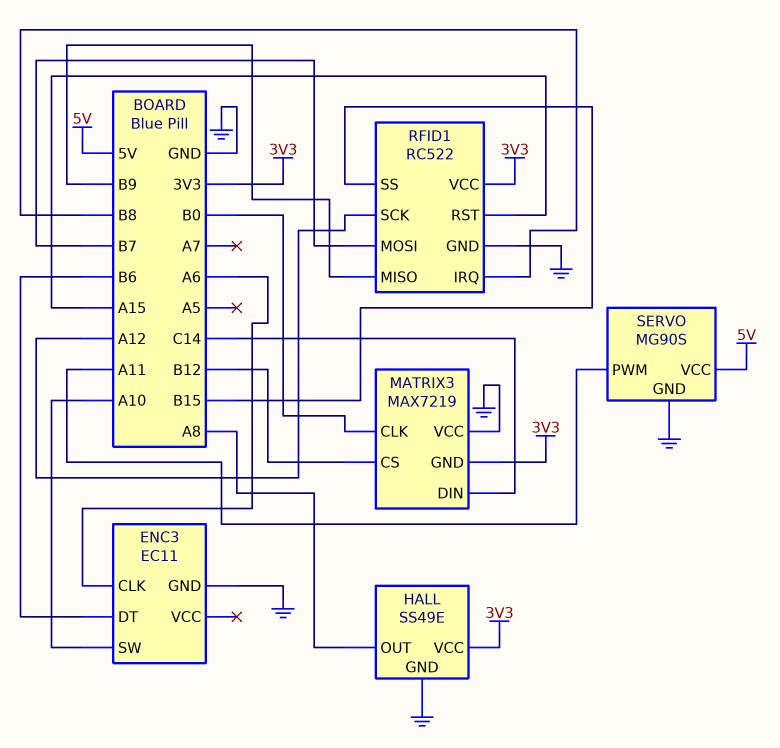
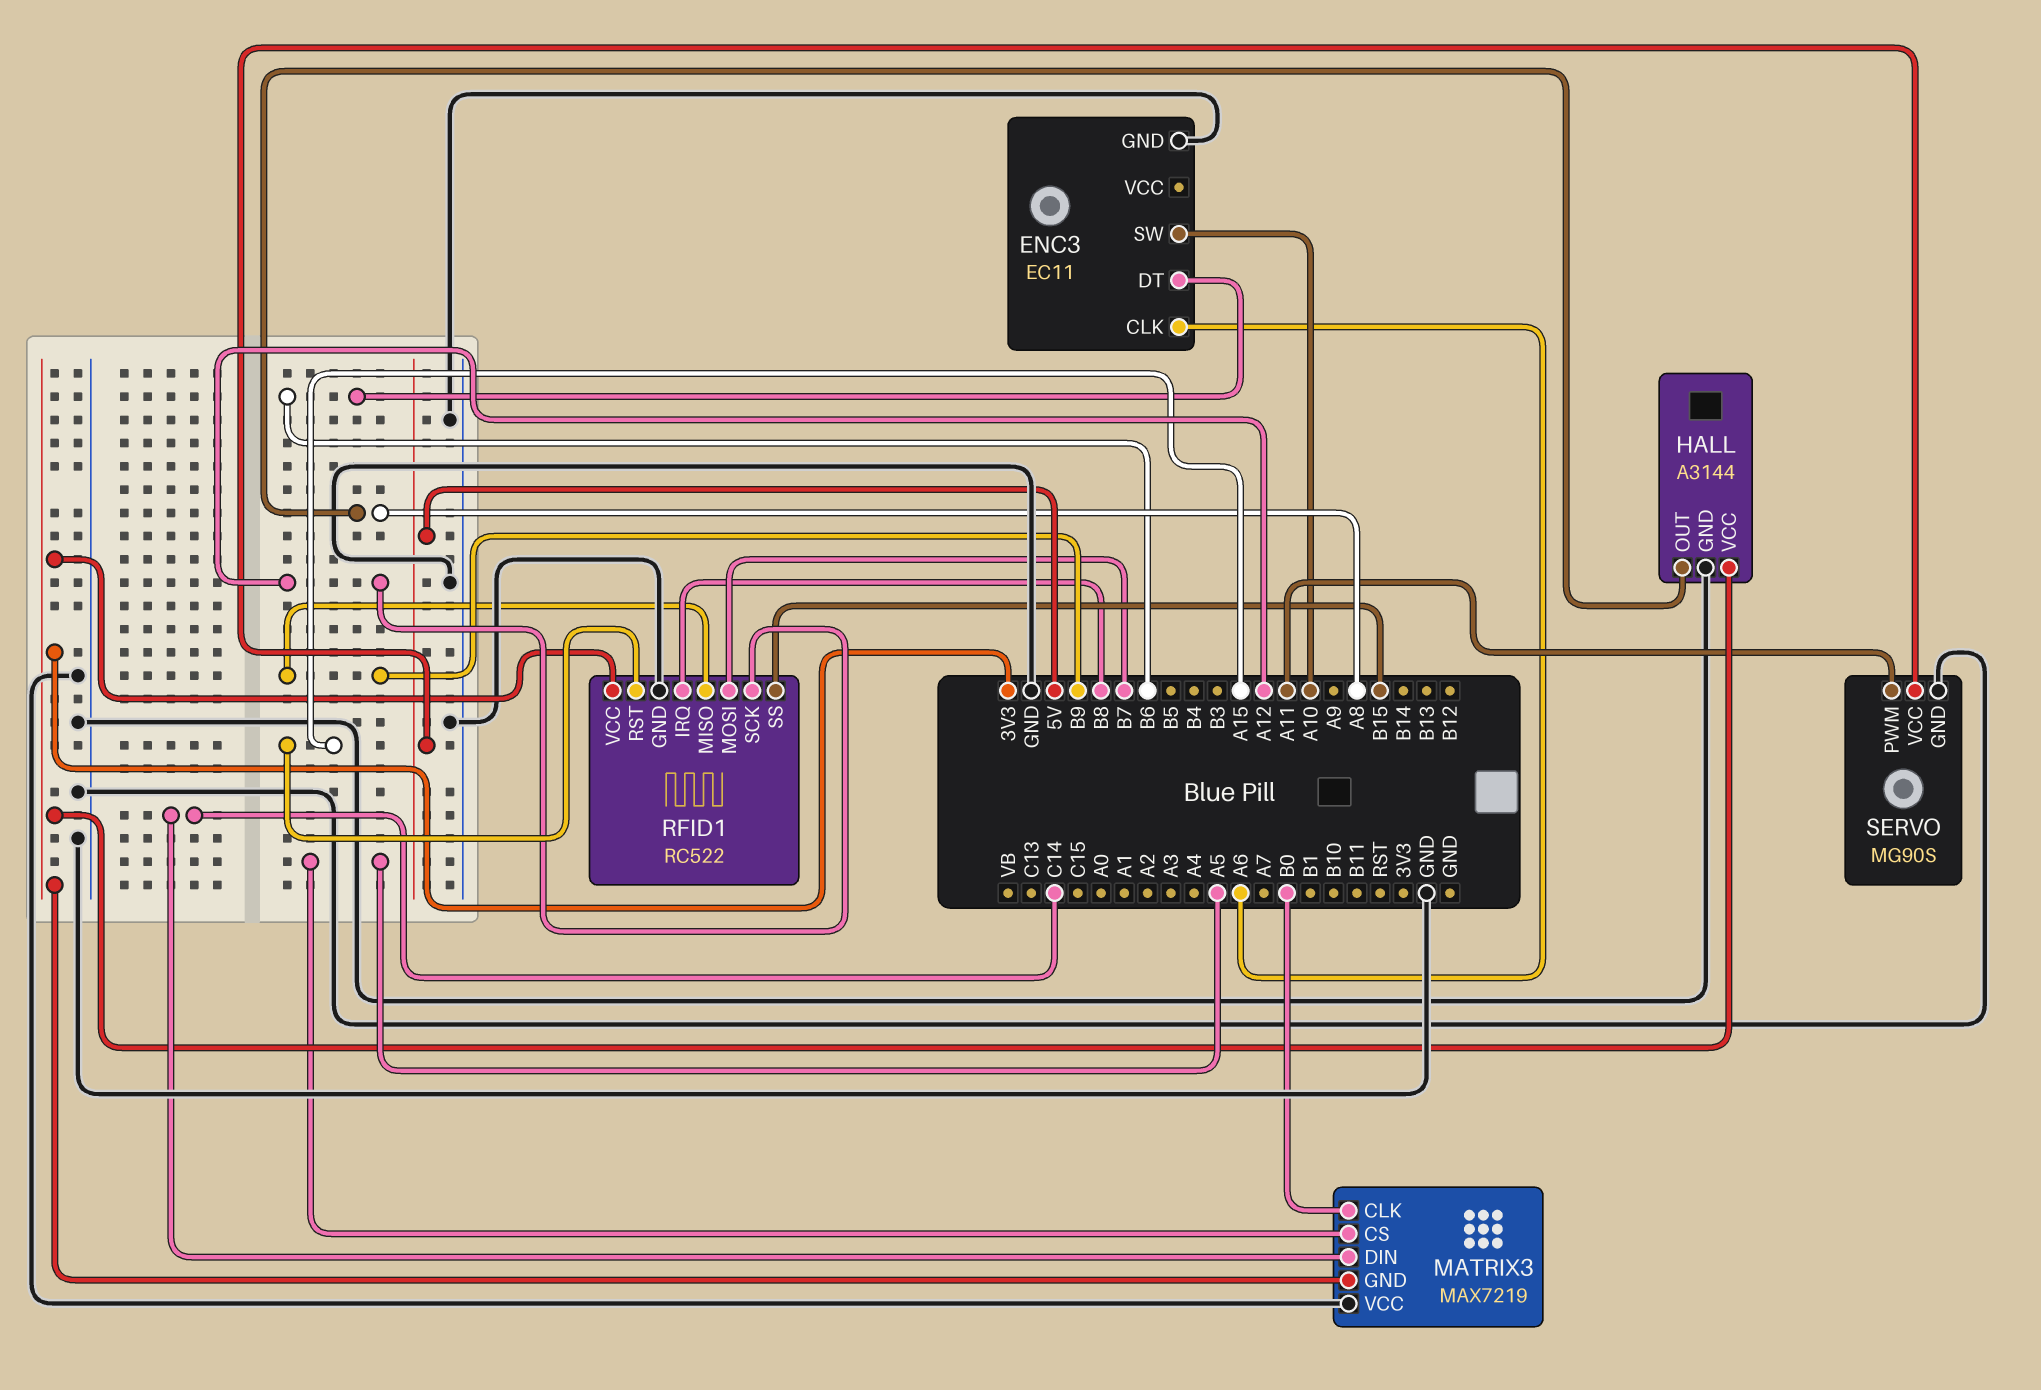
HALL: SS49E -> A3144
MATRIX3 pin CS: B12 -> A5

